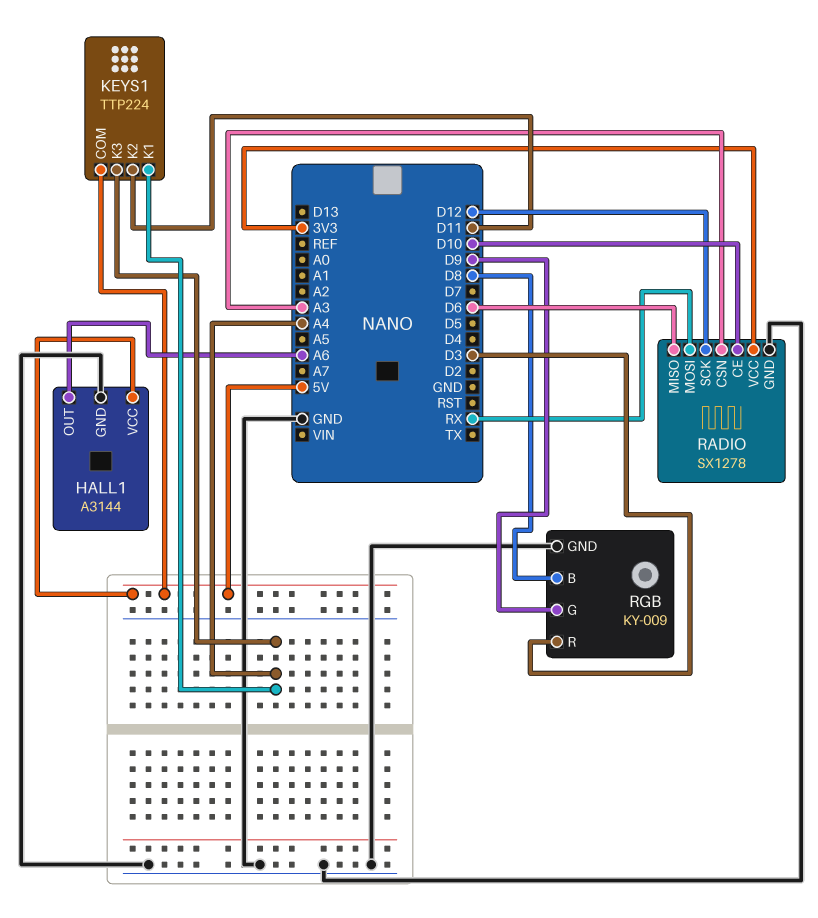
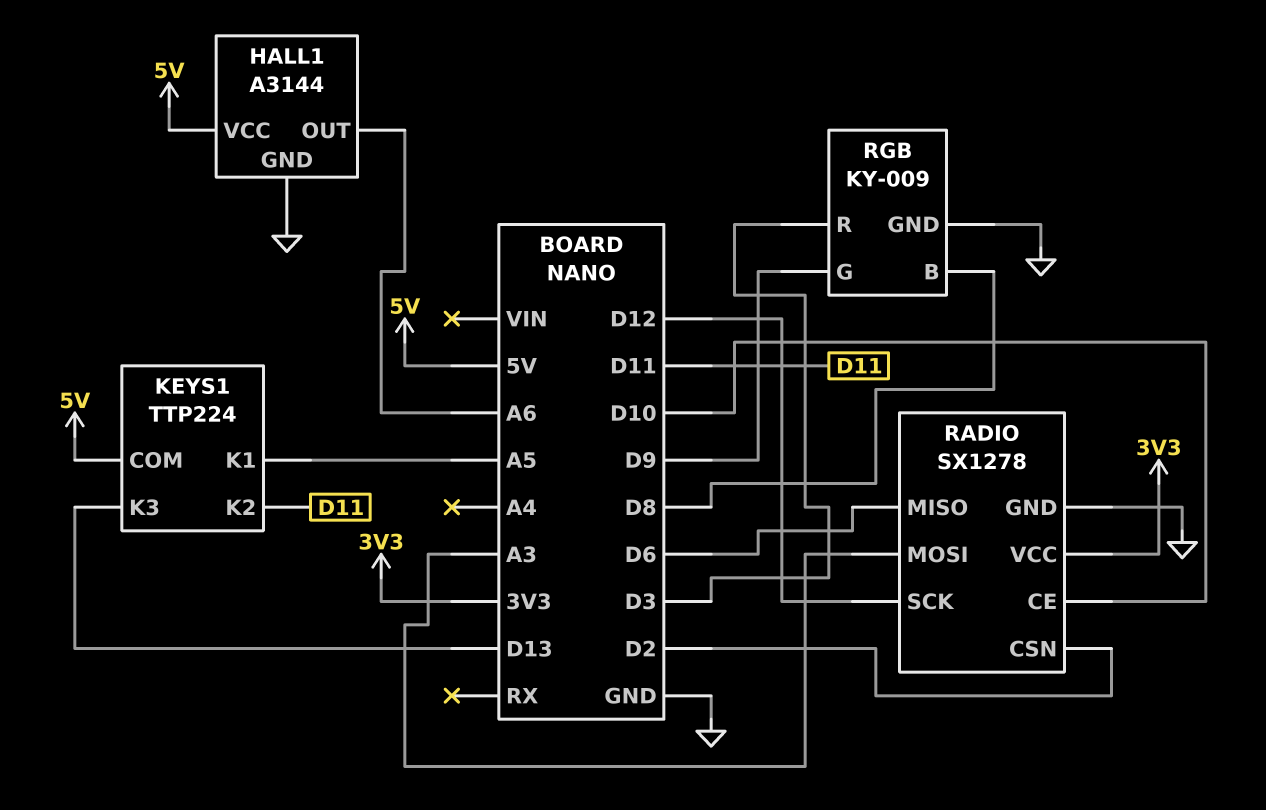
KEYS1 pin K1: A4 -> A5
KEYS1 pin K3: A4 -> D13
RADIO pin CSN: A3 -> D2
RADIO pin MOSI: RX -> A3

